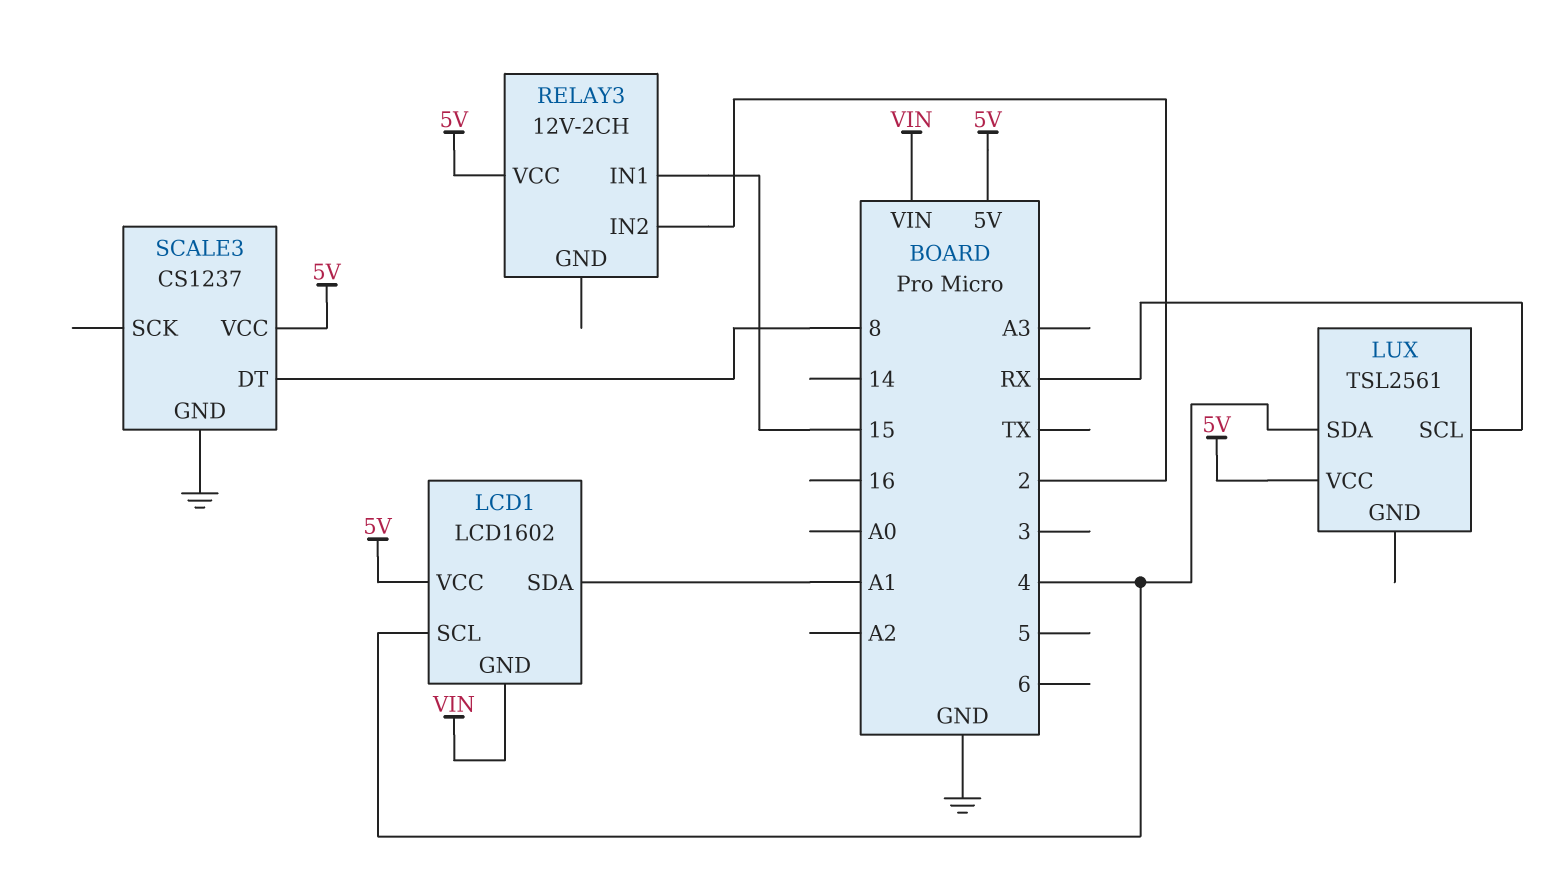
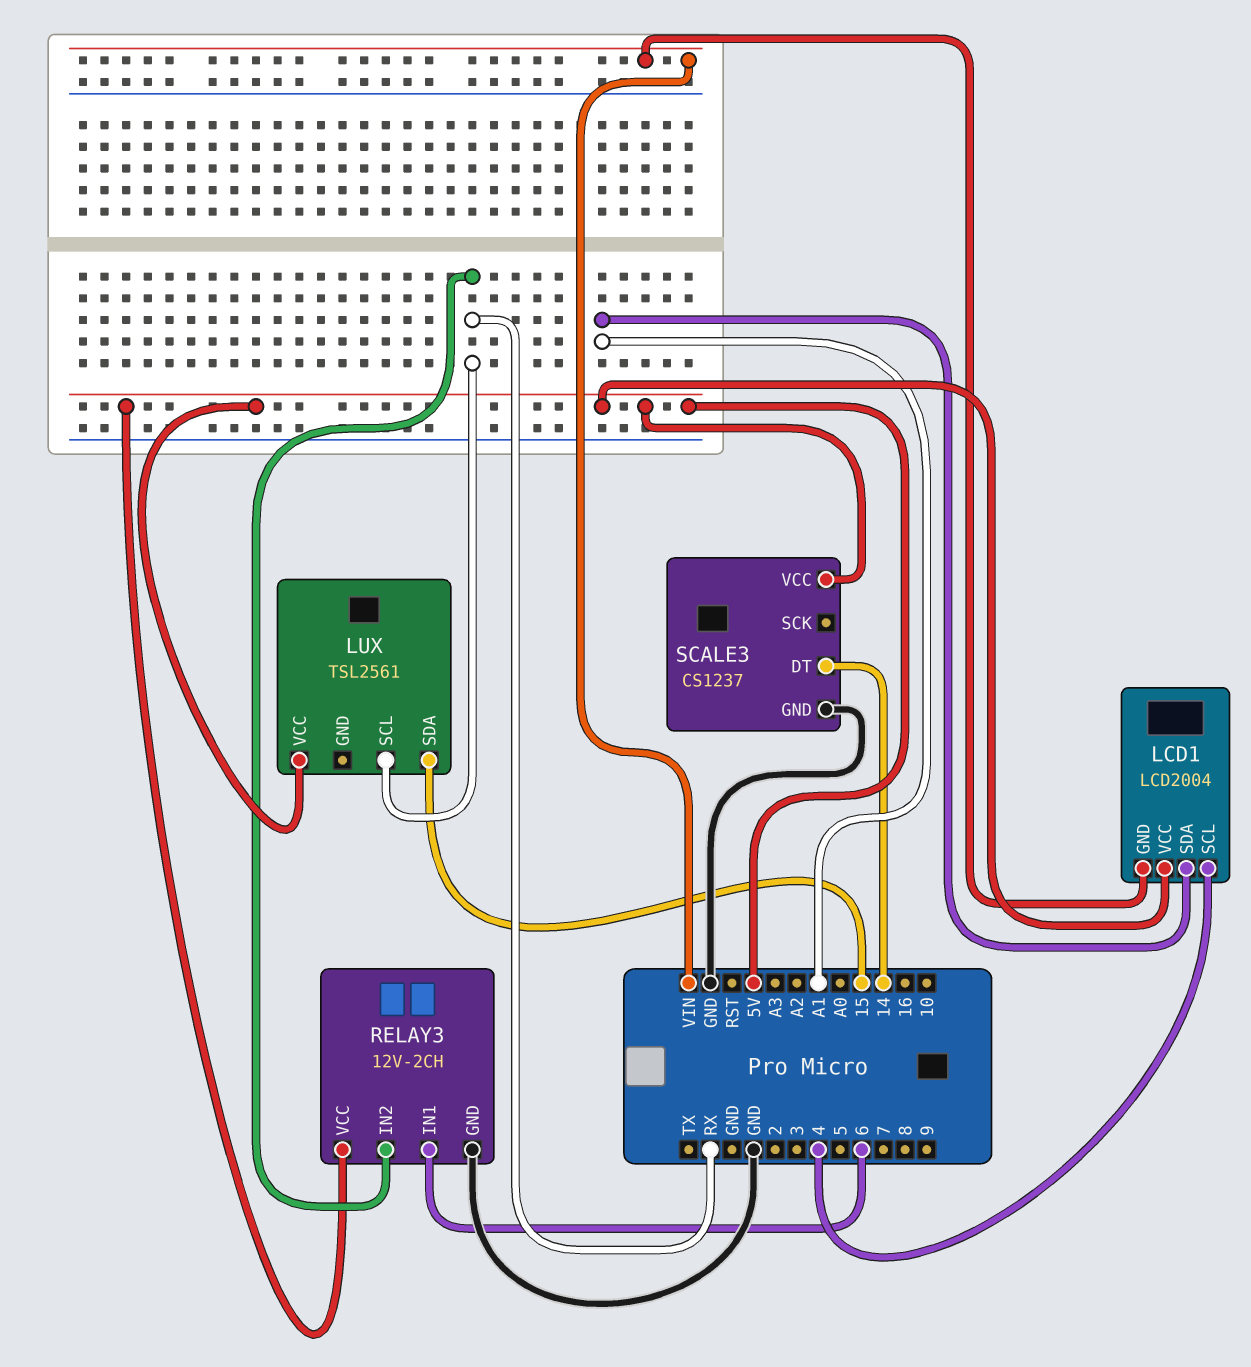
LCD1: LCD1602 -> LCD2004
LUX pin SDA: 4 -> 15
RELAY3 pin GND: none -> GND
RELAY3 pin IN1: 15 -> 6
RELAY3 pin IN2: 2 -> RX
SCALE3 pin DT: 8 -> 14

